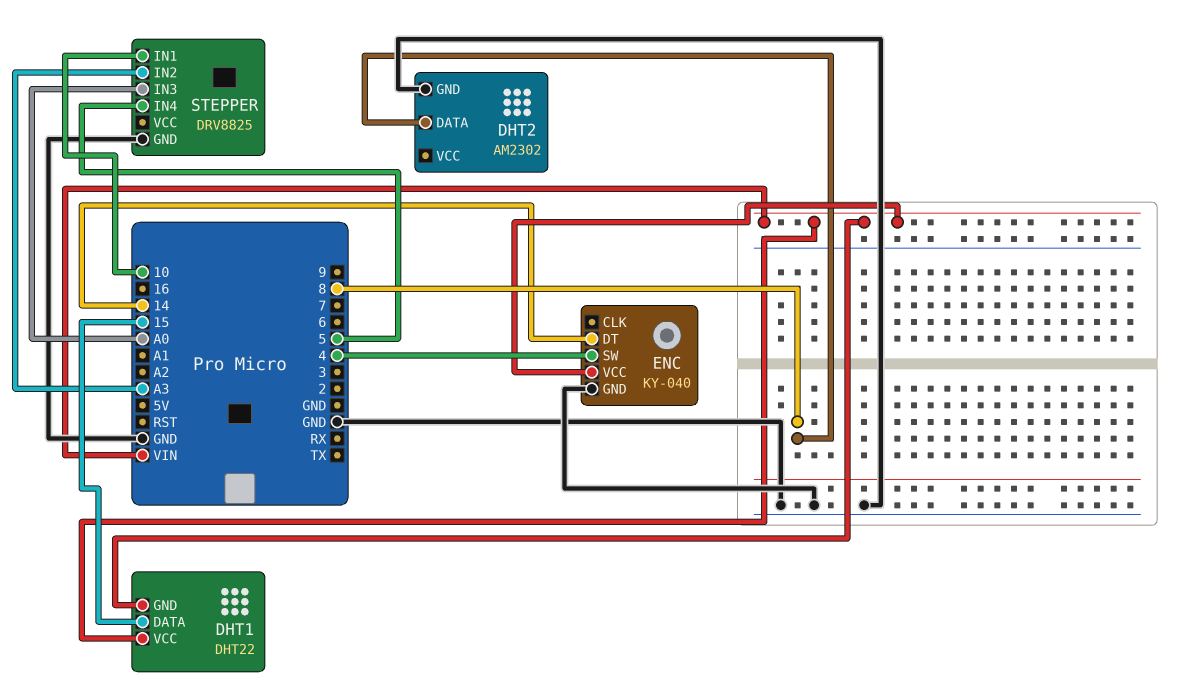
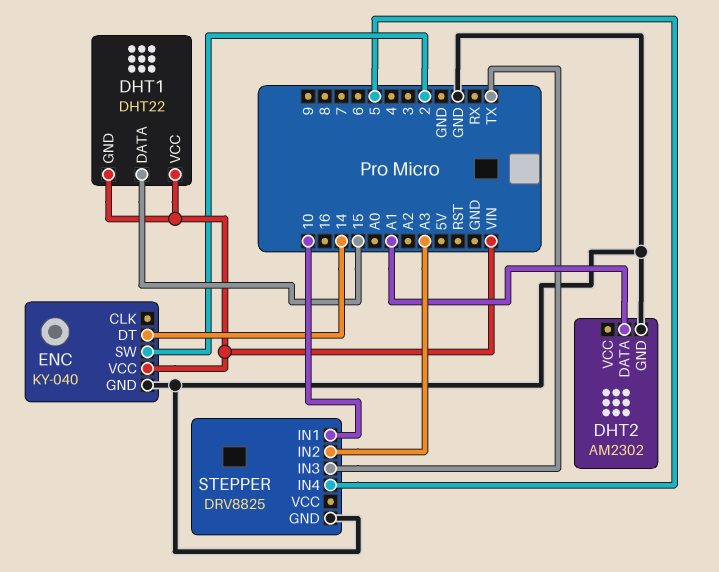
DHT2 pin DATA: 8 -> A1
ENC pin SW: 4 -> 2
STEPPER pin IN3: A0 -> TX

